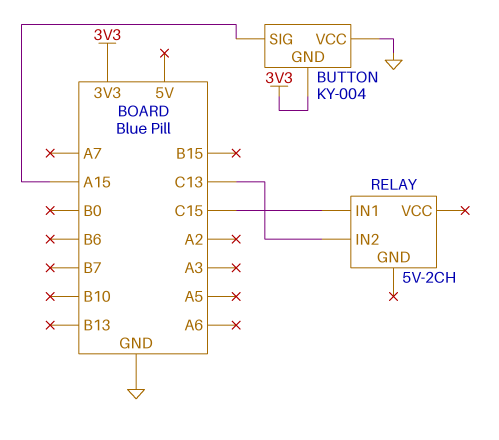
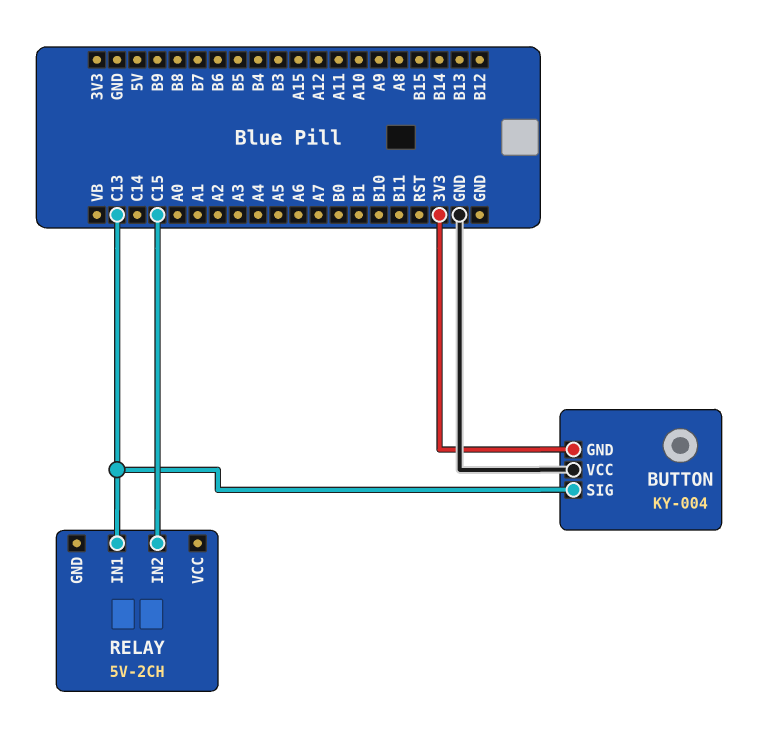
BUTTON pin SIG: A15 -> C13
RELAY pin IN1: C15 -> C13
RELAY pin IN2: C13 -> C15

